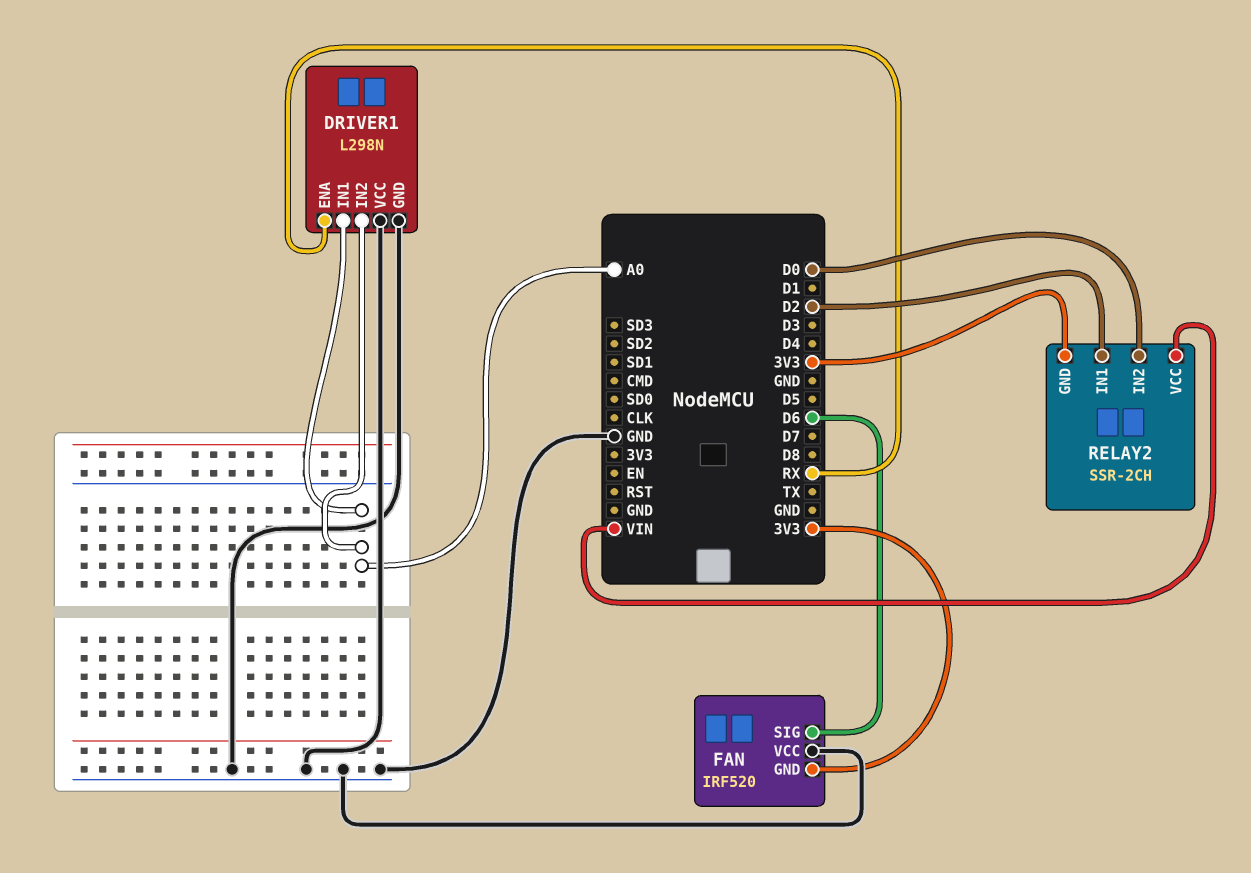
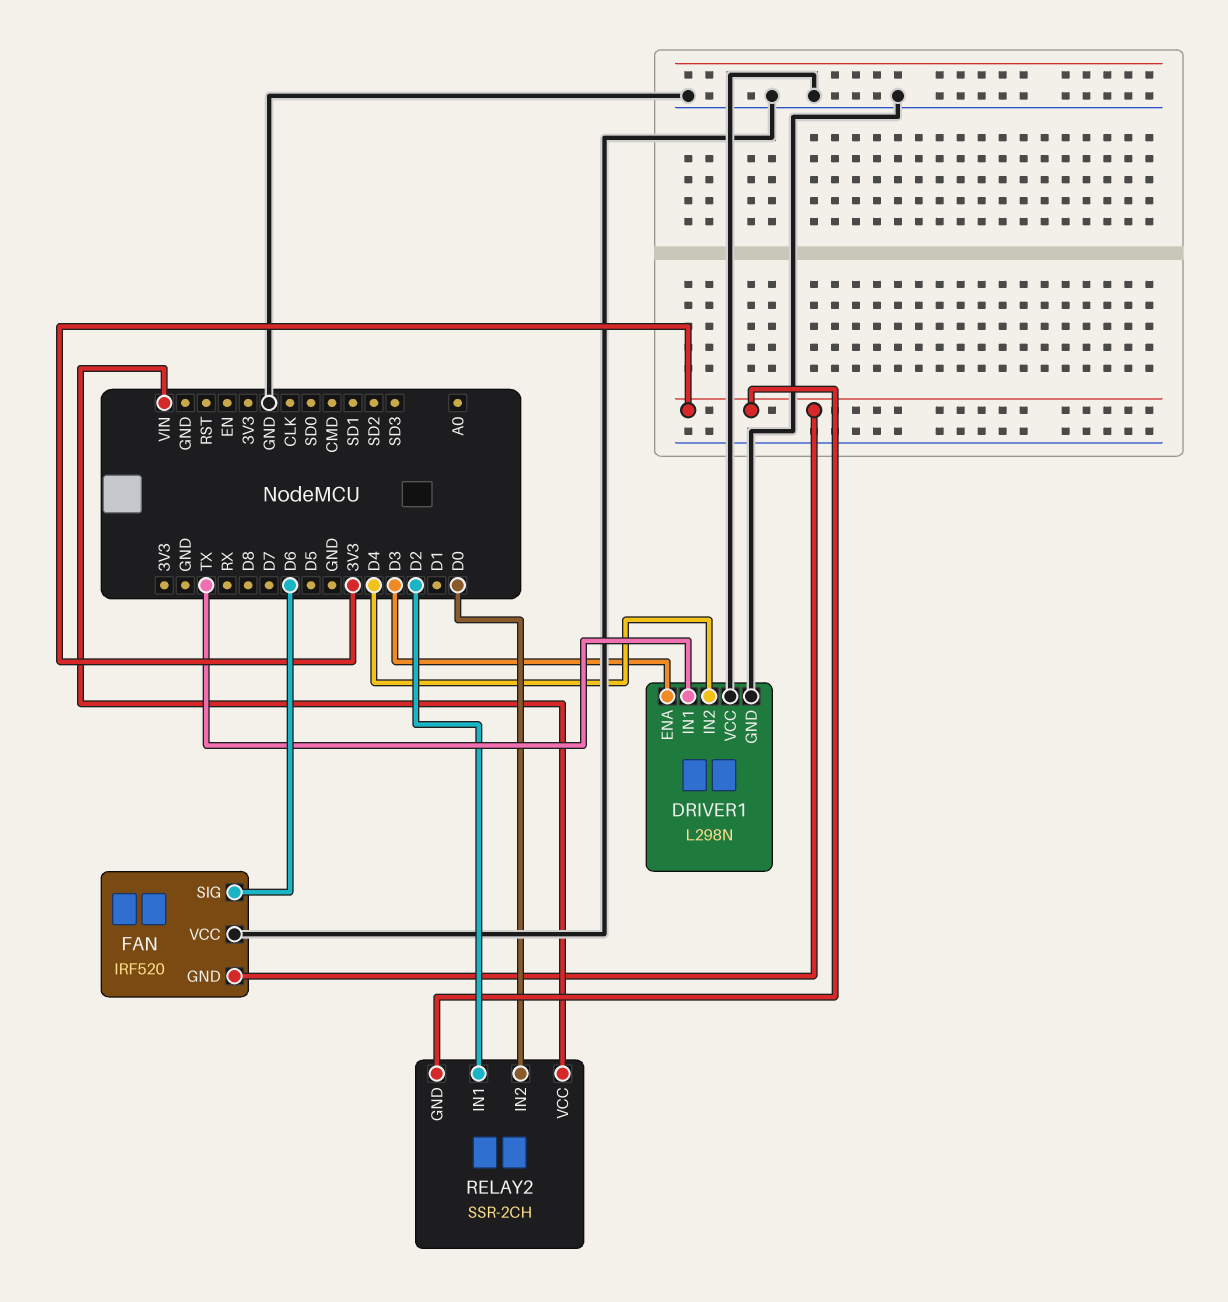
DRIVER1 pin ENA: RX -> D3
DRIVER1 pin IN1: A0 -> TX
DRIVER1 pin IN2: A0 -> D4

